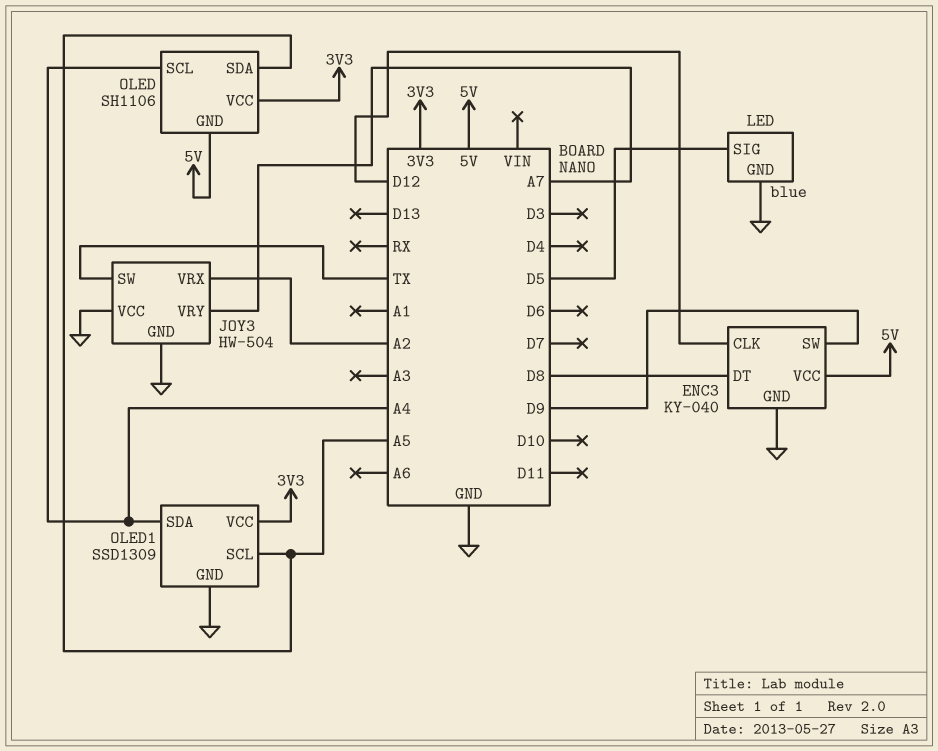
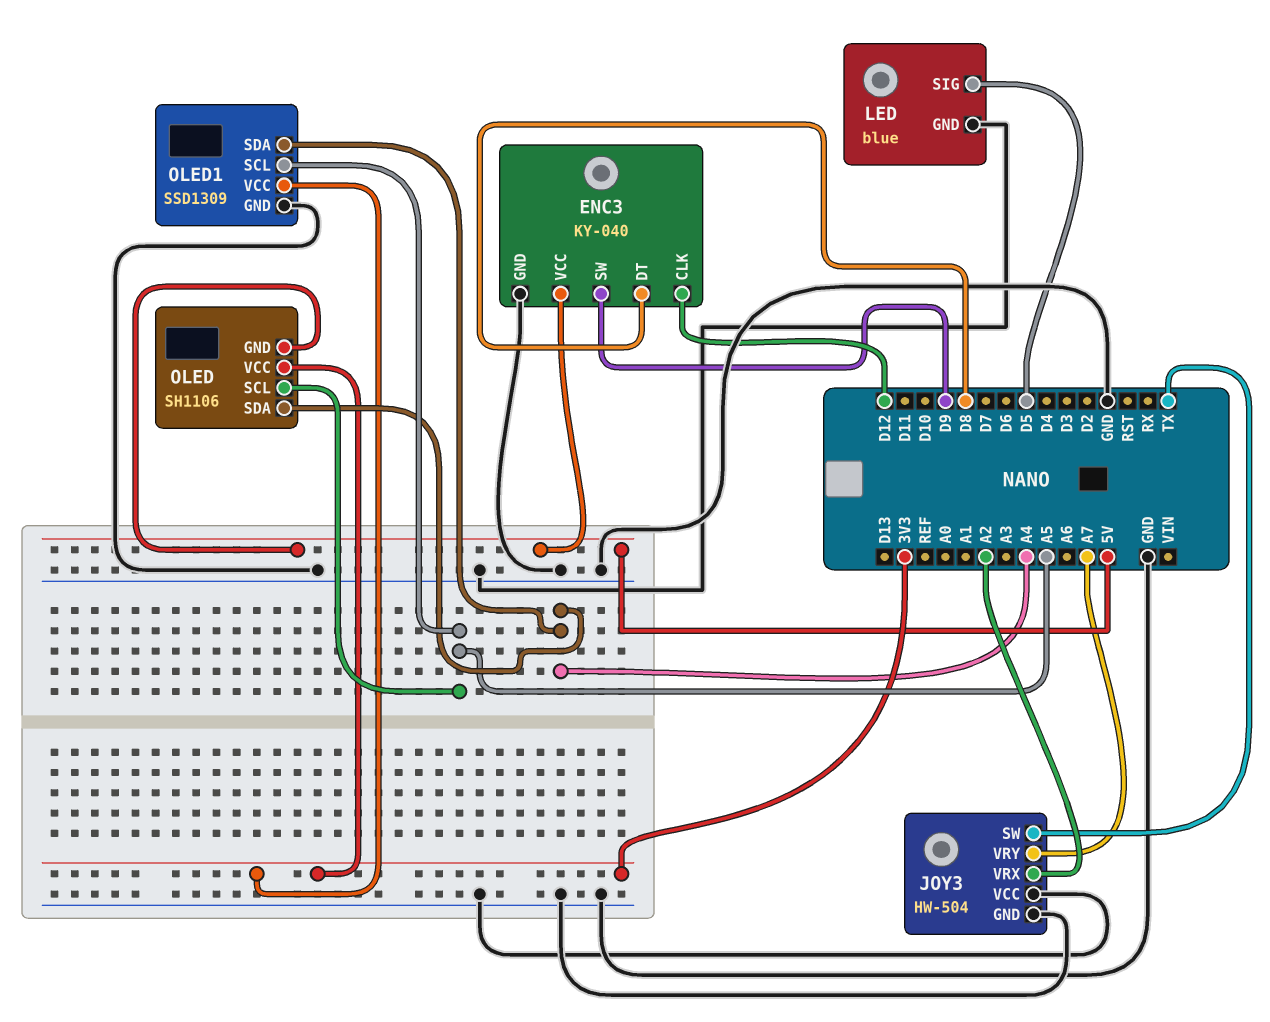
OLED pin SCL: A4 -> A5
OLED pin SDA: A5 -> A4

